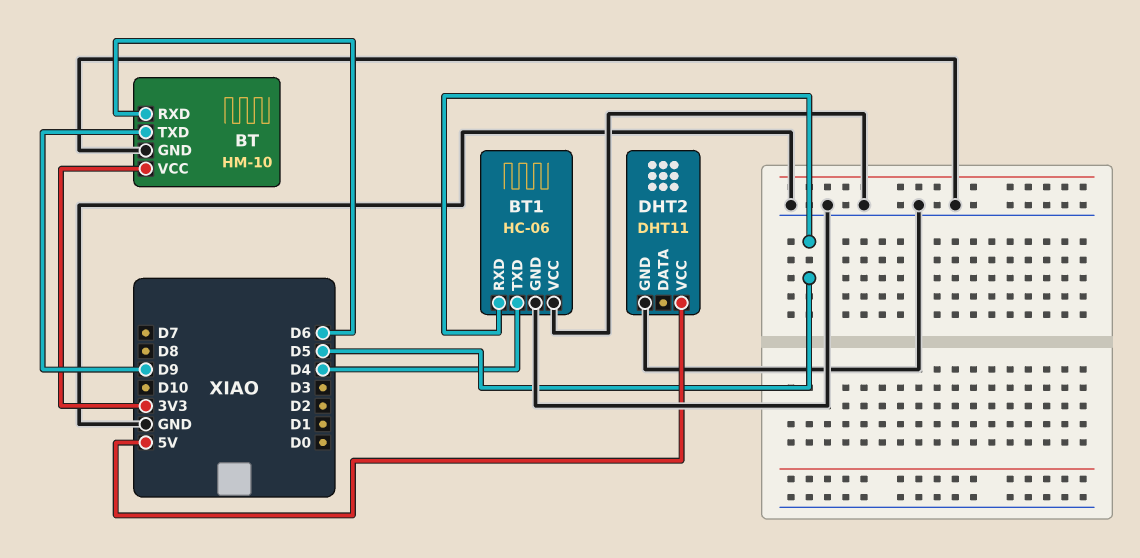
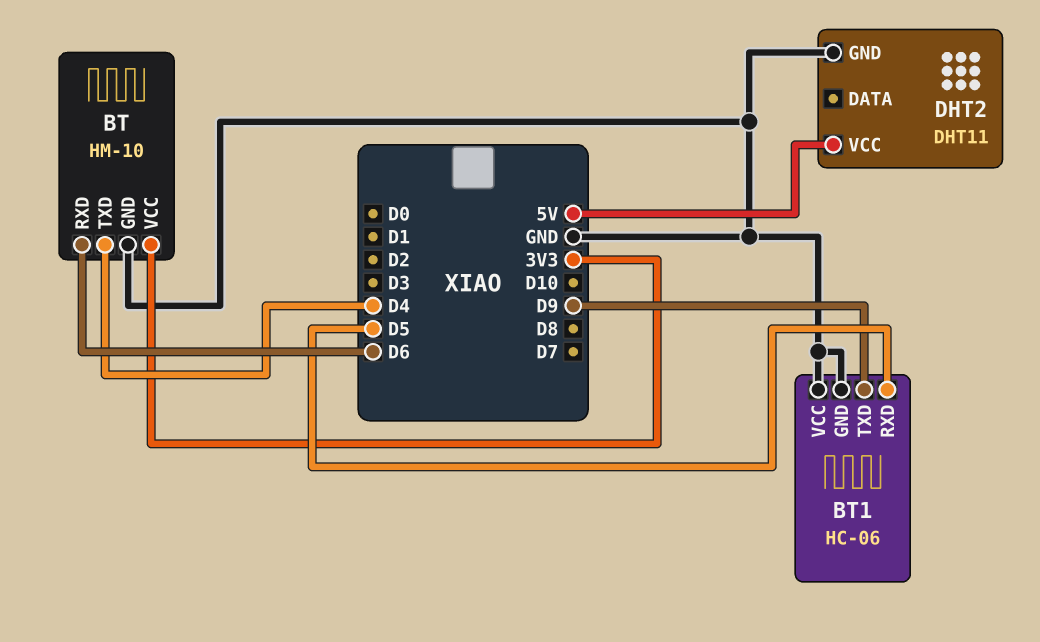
BT pin TXD: D9 -> D4
BT1 pin TXD: D4 -> D9

